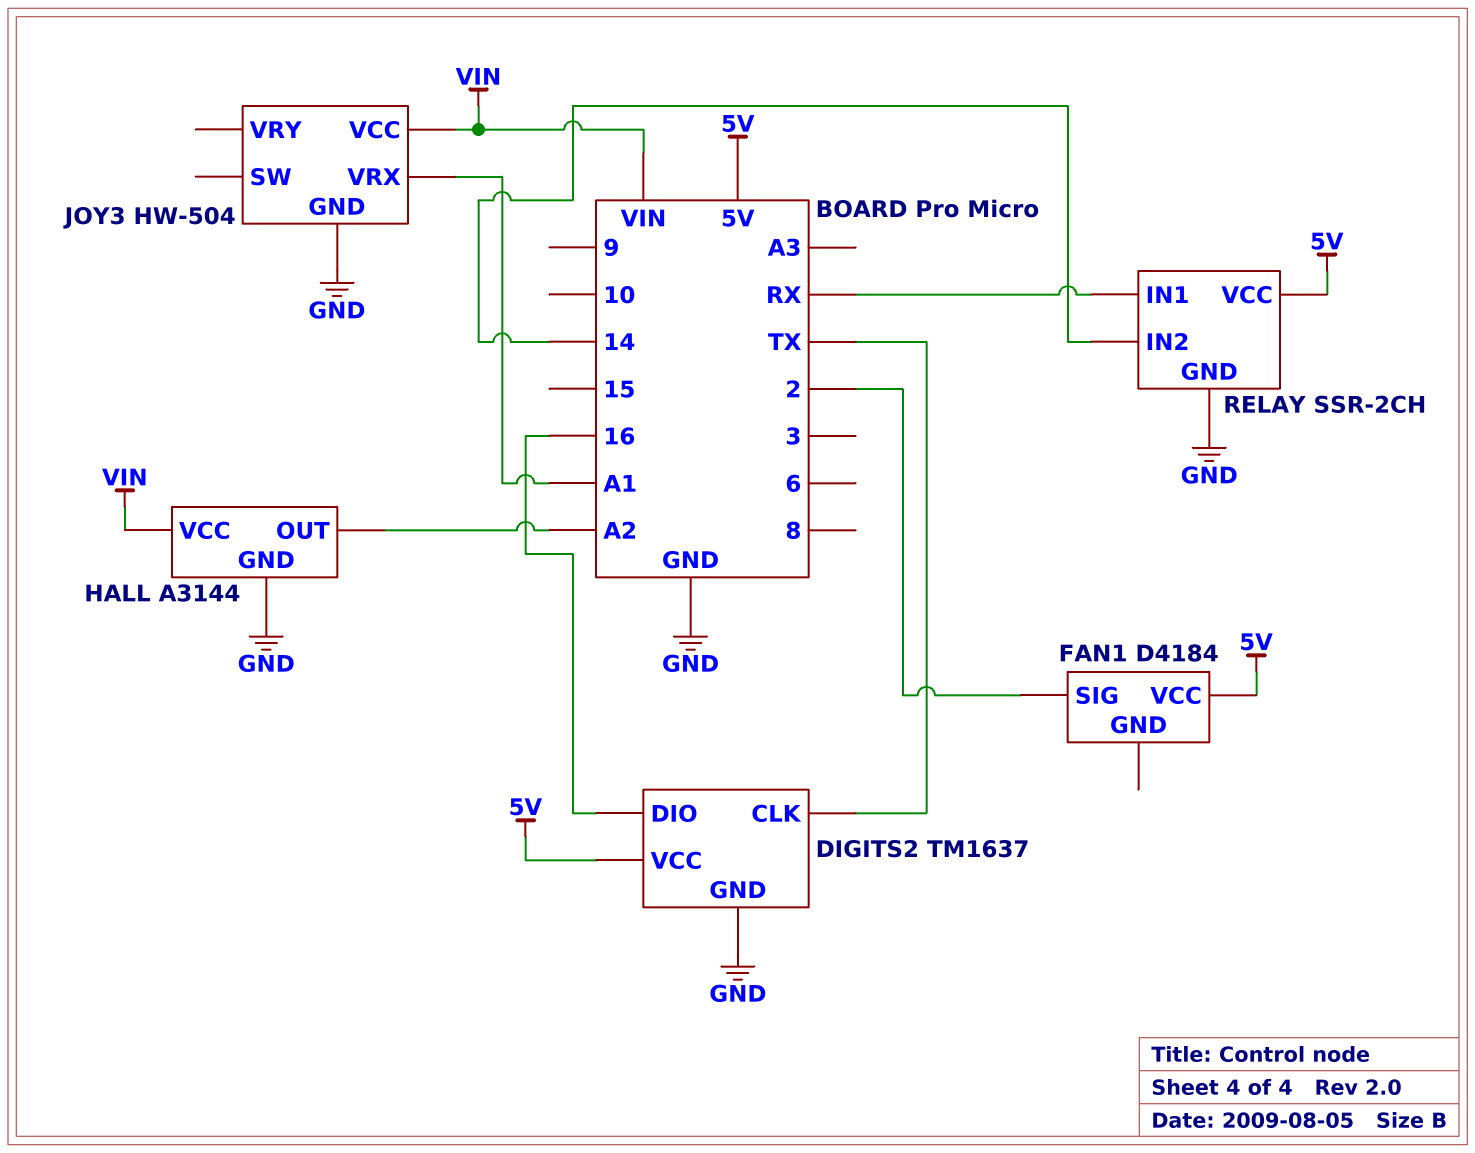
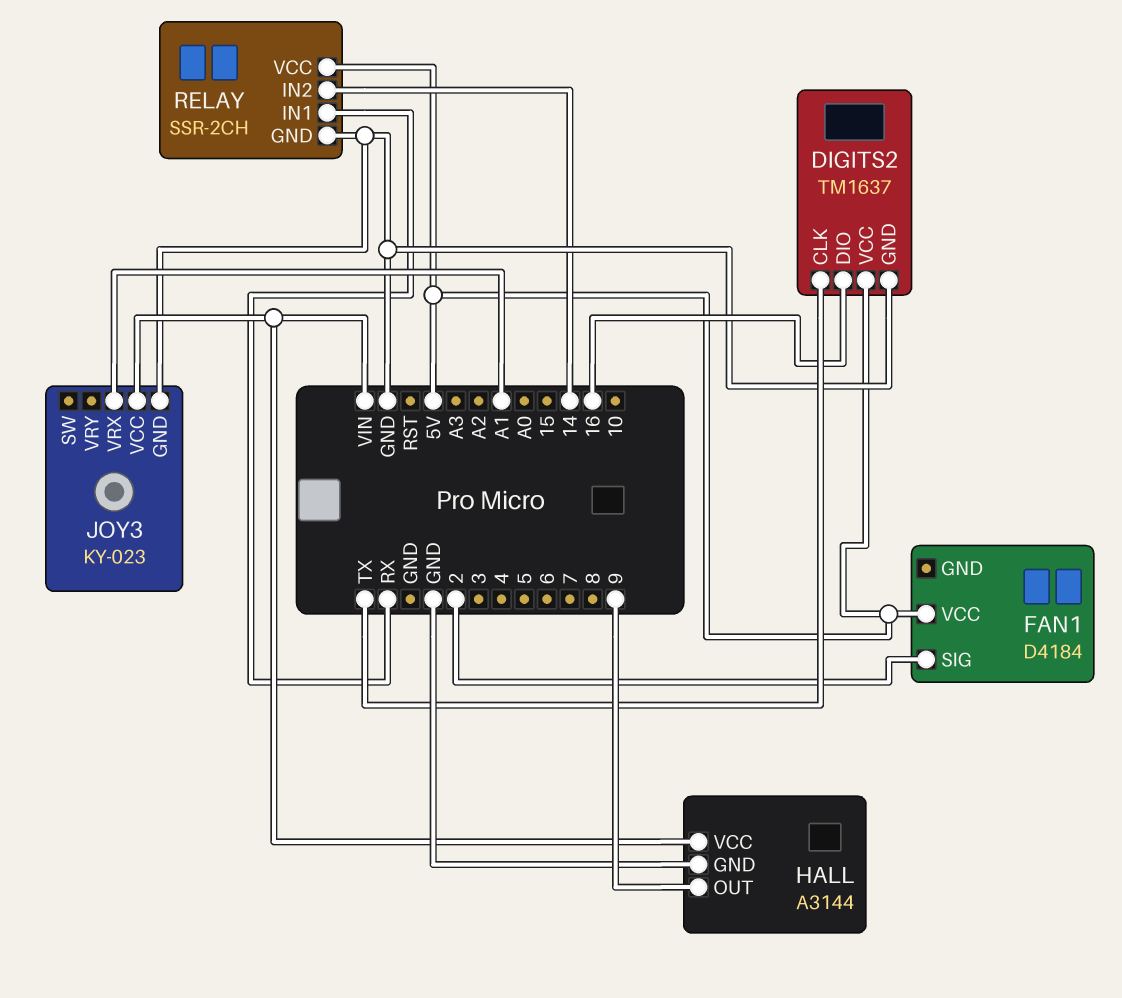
HALL pin OUT: A2 -> 9
JOY3: HW-504 -> KY-023

